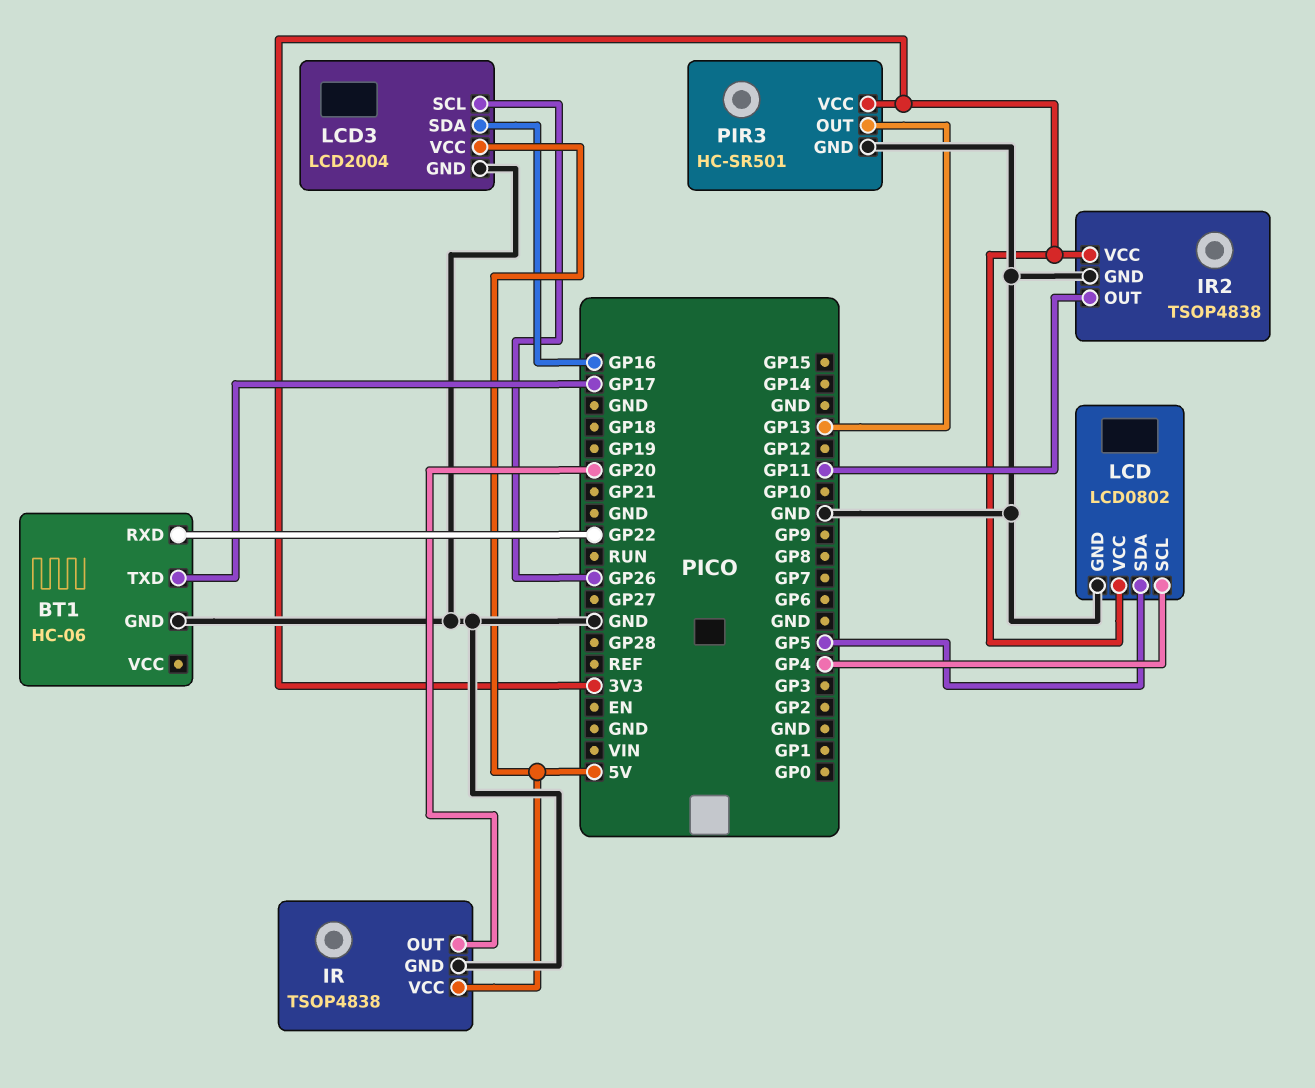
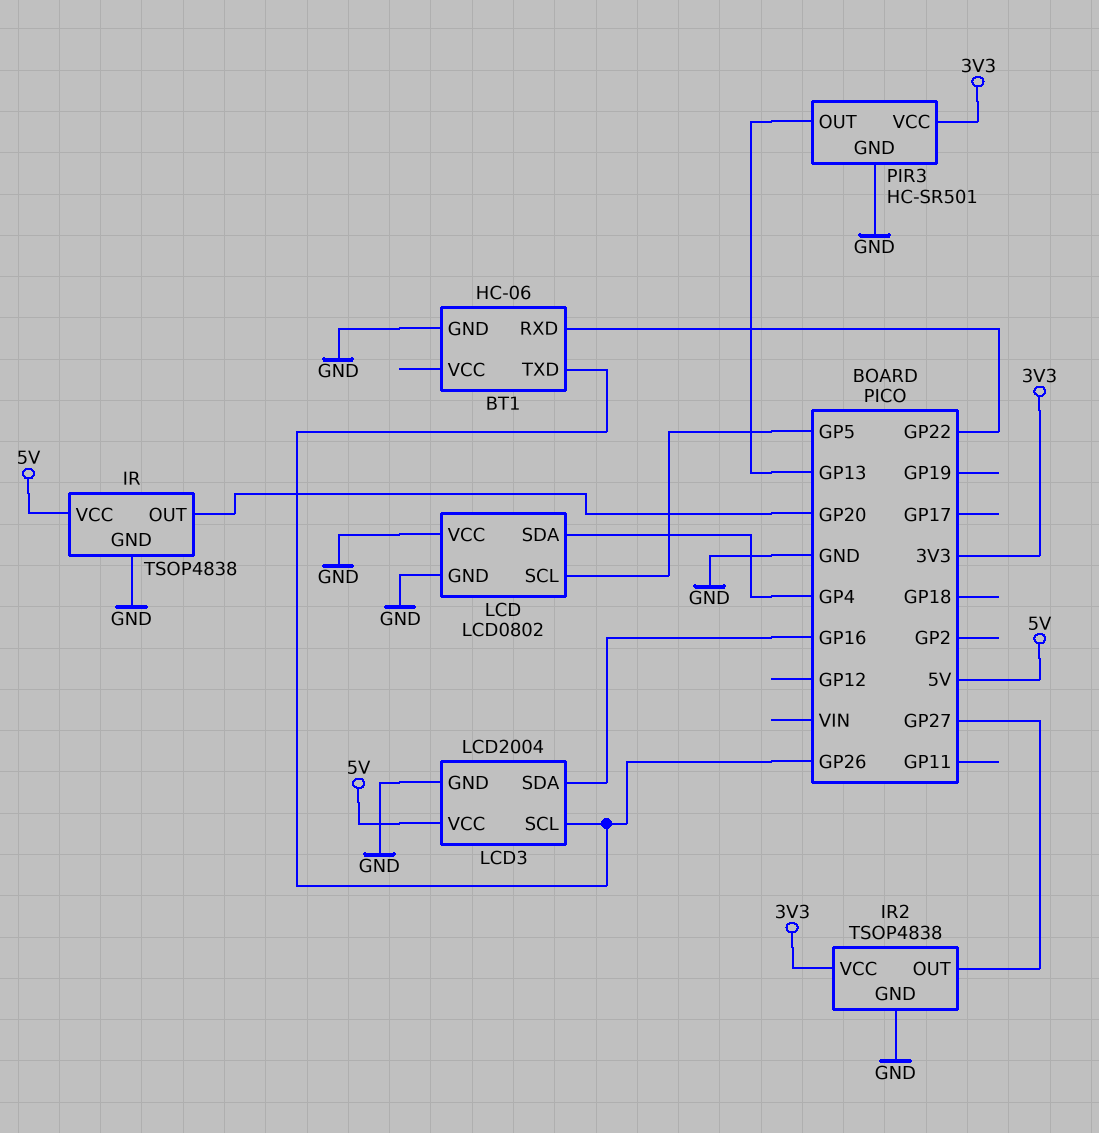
BT1 pin TXD: GP17 -> GP26
IR2 pin OUT: GP11 -> GP27
LCD pin SCL: GP4 -> GP5
LCD pin SDA: GP5 -> GP4
LCD pin VCC: 3V3 -> GND

